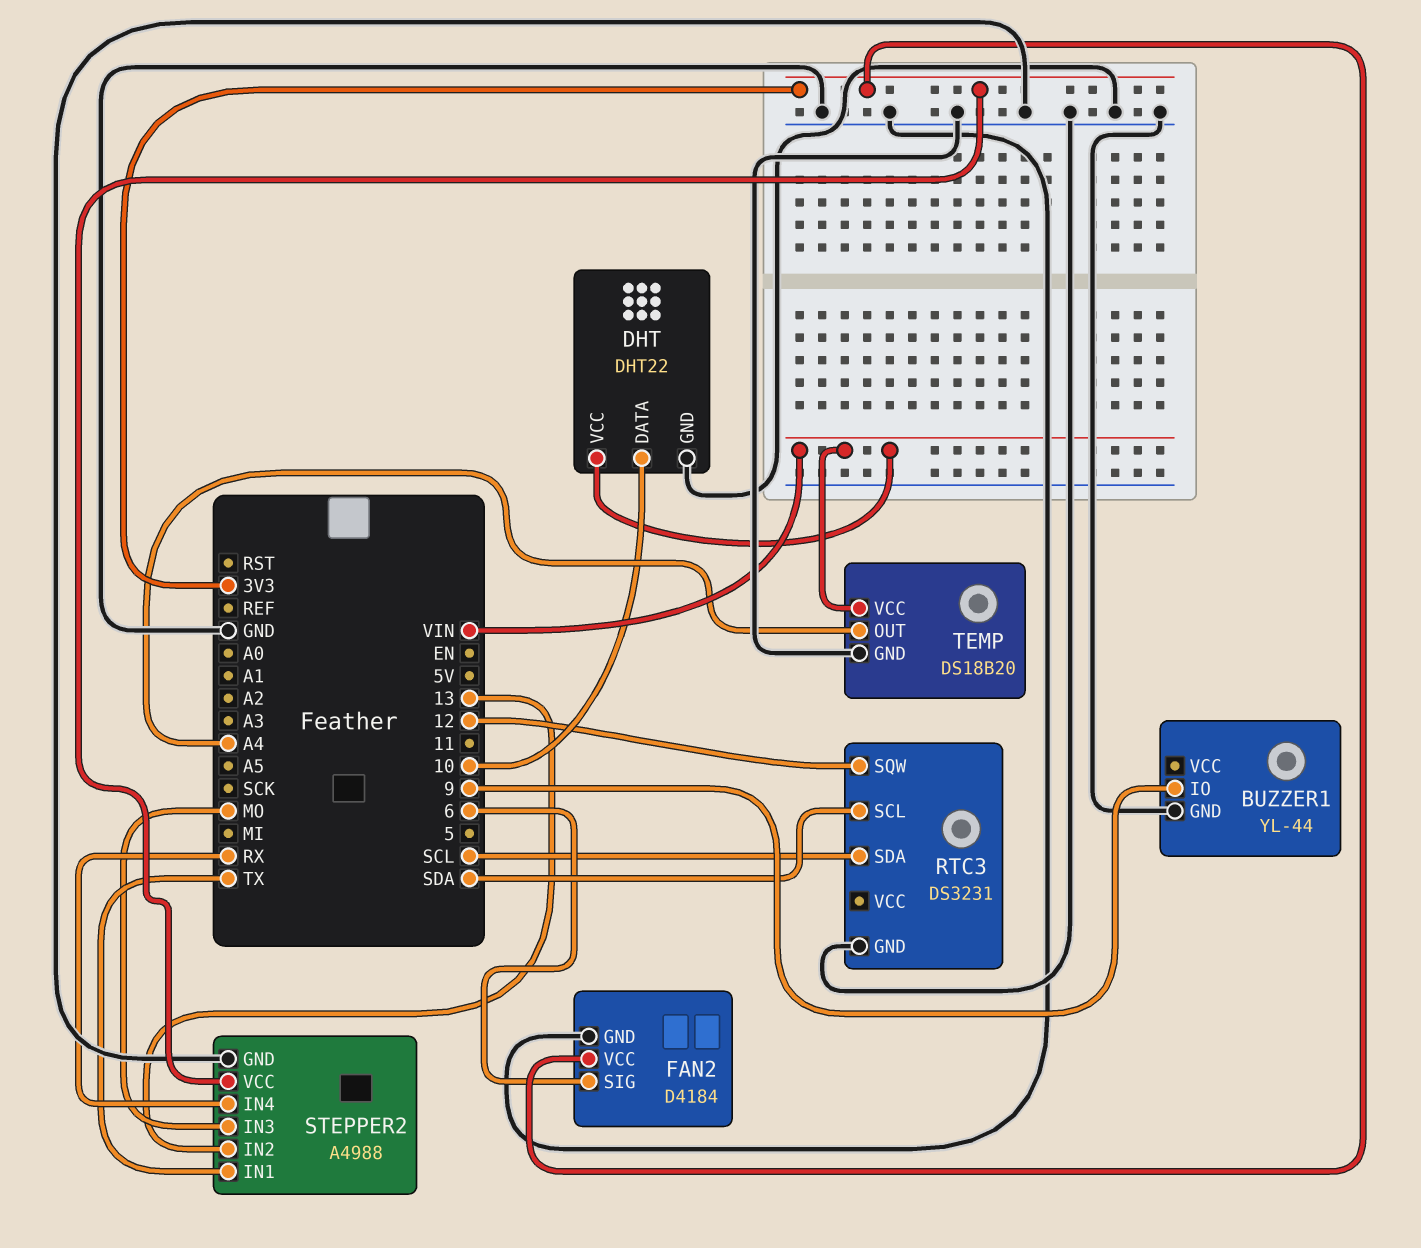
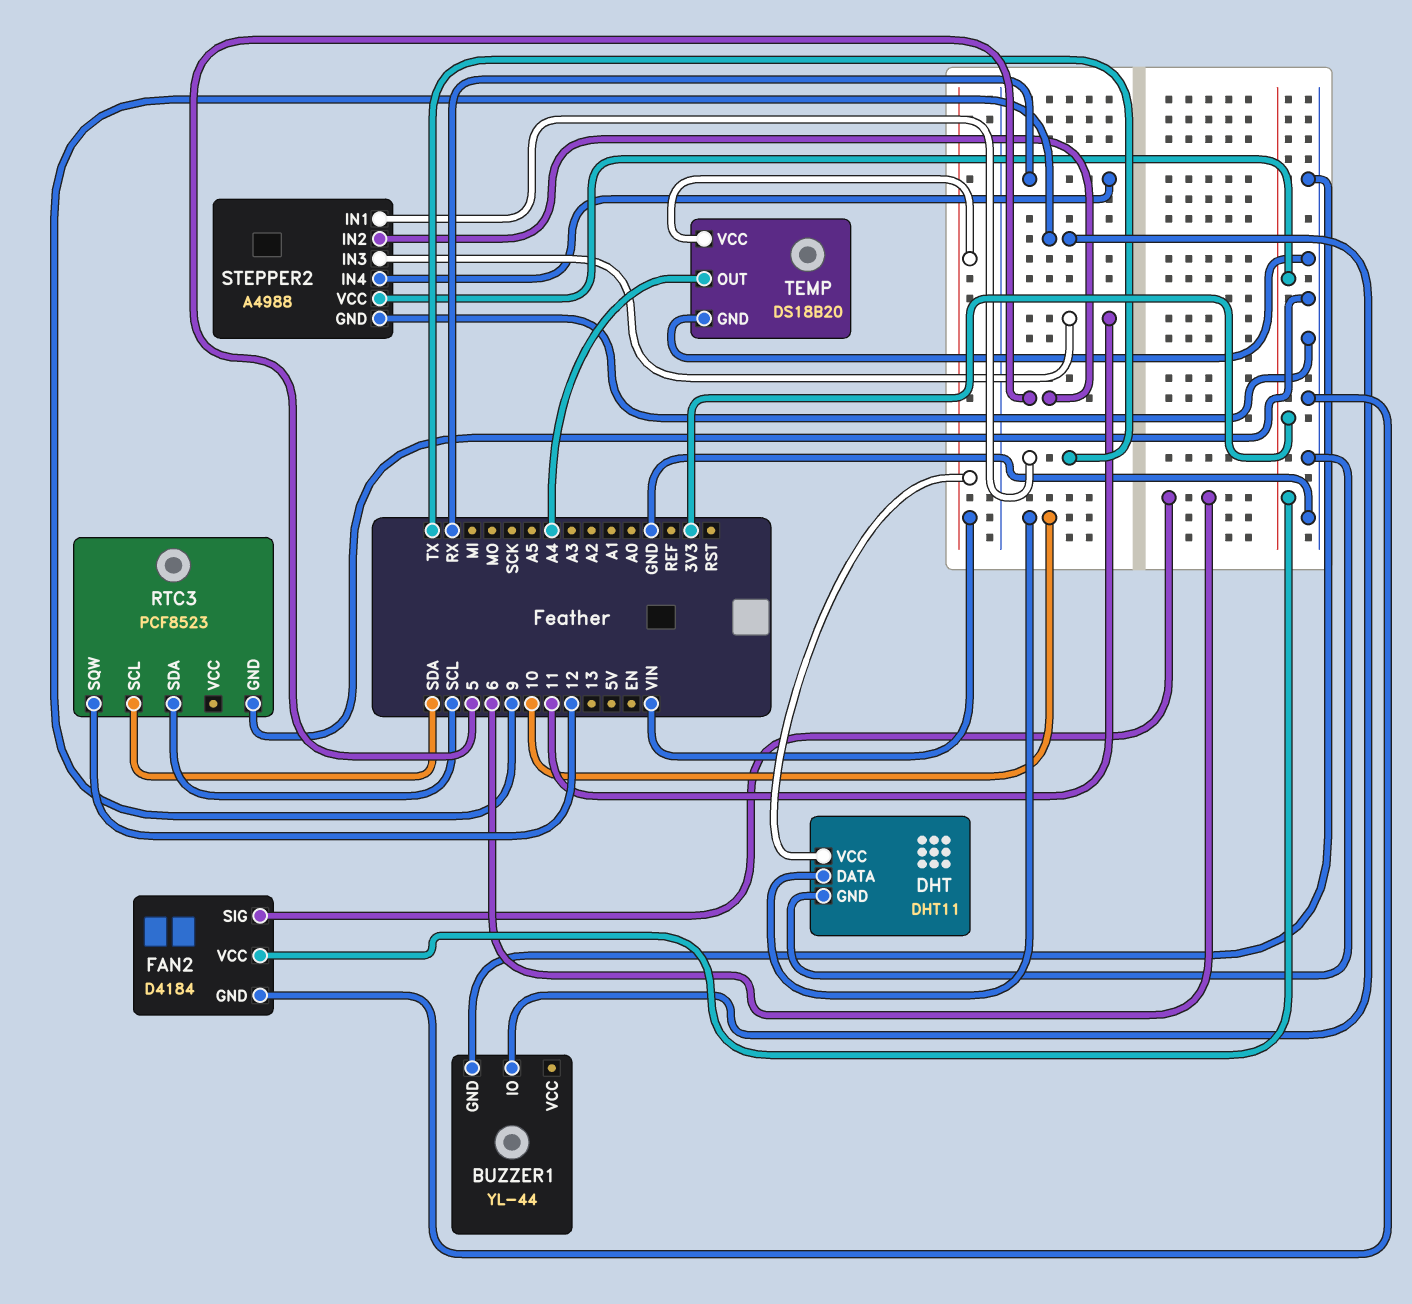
DHT: DHT22 -> DHT11
RTC3: DS3231 -> PCF8523
STEPPER2 pin IN2: 13 -> 5
STEPPER2 pin IN3: MO -> 11

